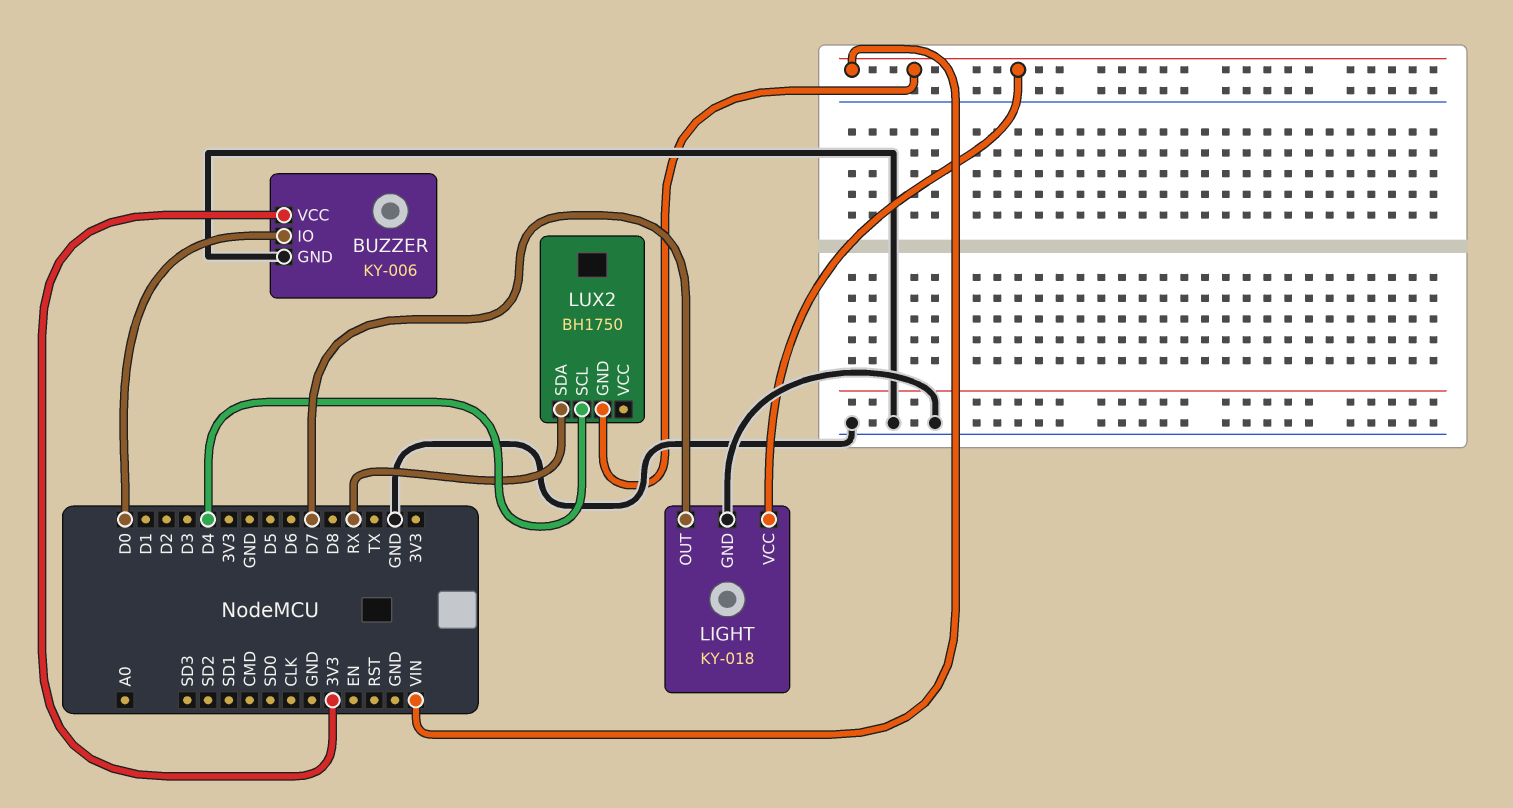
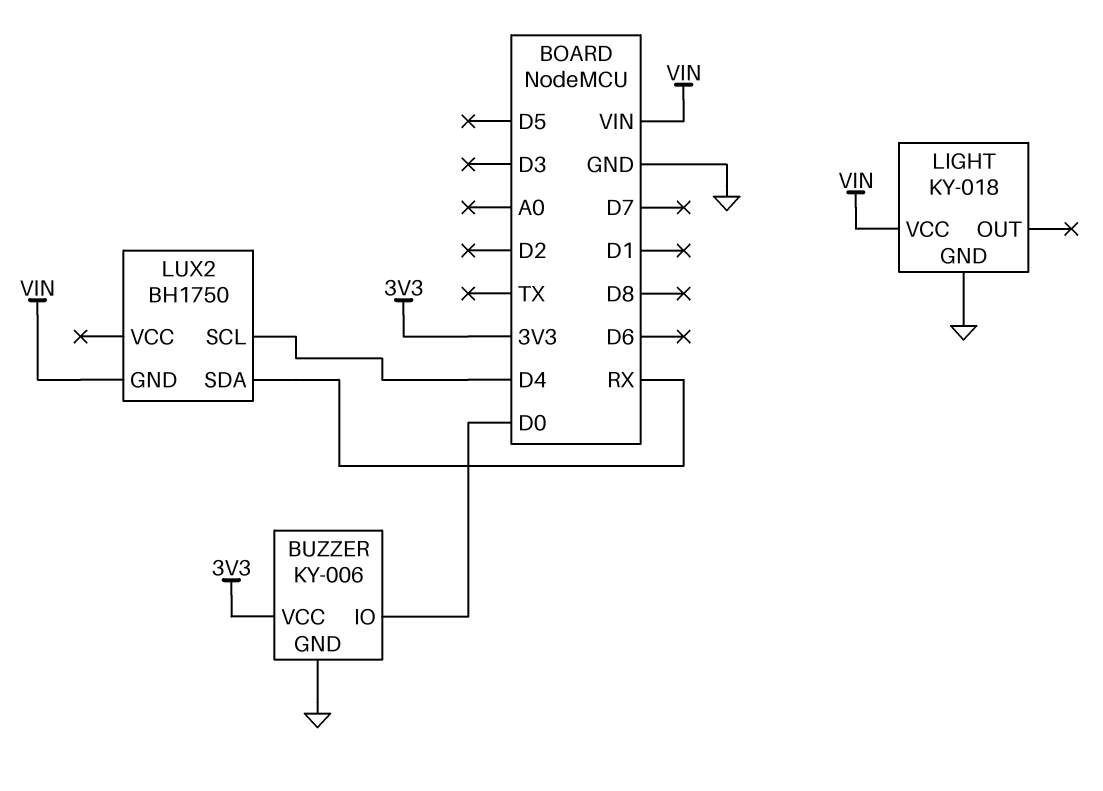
LIGHT pin OUT: D7 -> none

